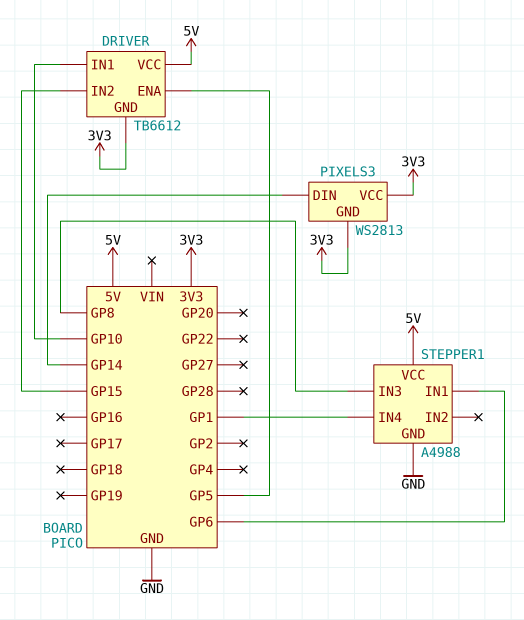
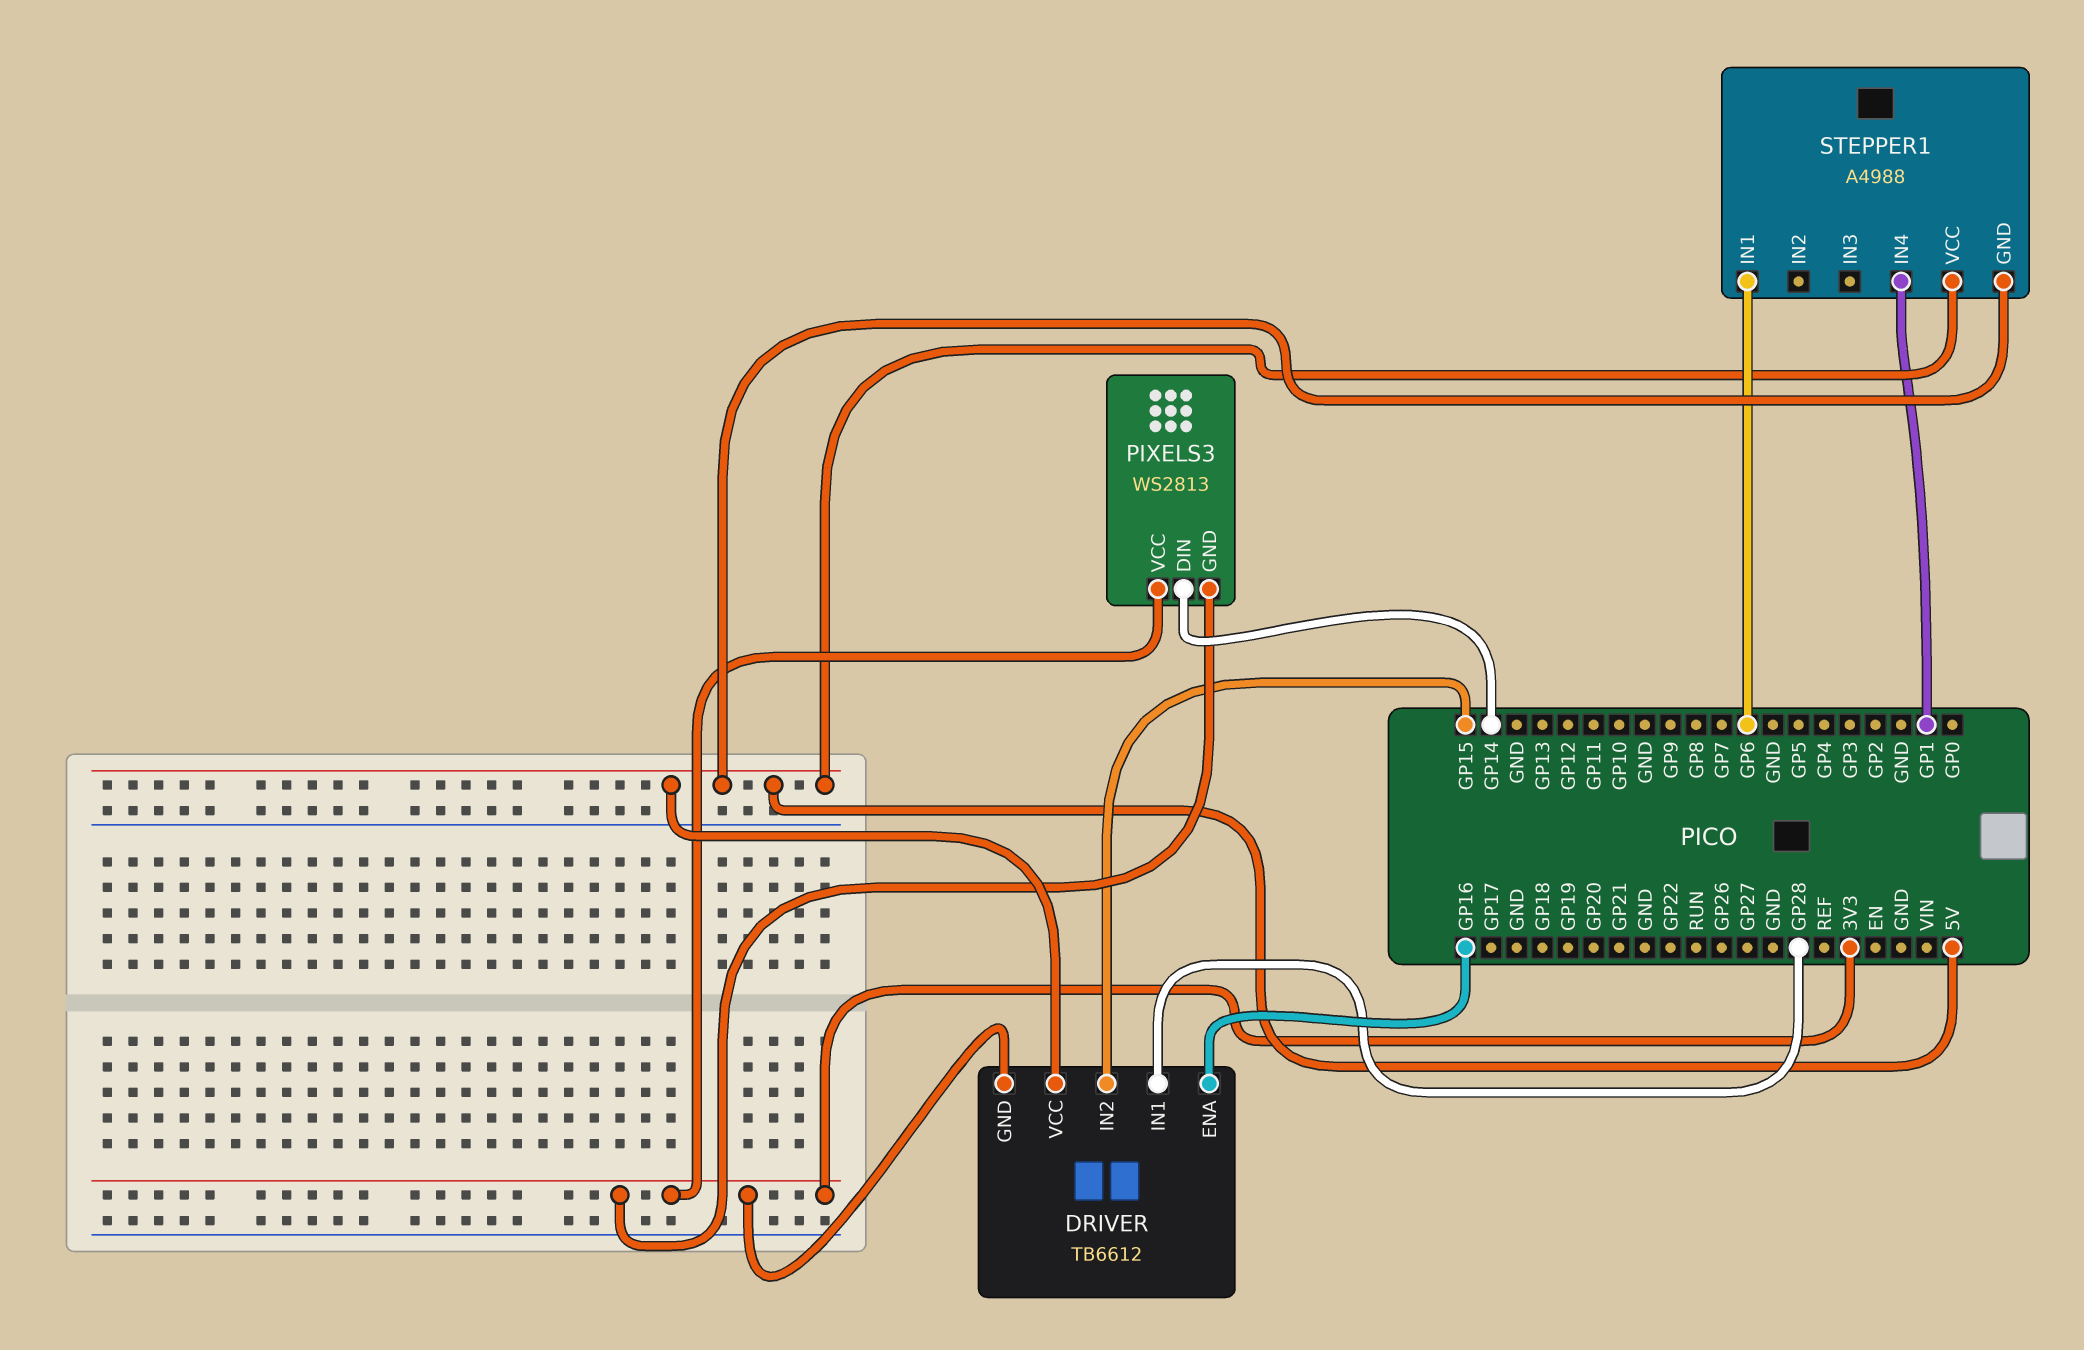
DRIVER pin ENA: GP5 -> GP16
DRIVER pin IN1: GP10 -> GP28
STEPPER1 pin GND: GND -> 5V
STEPPER1 pin IN3: GP8 -> none

